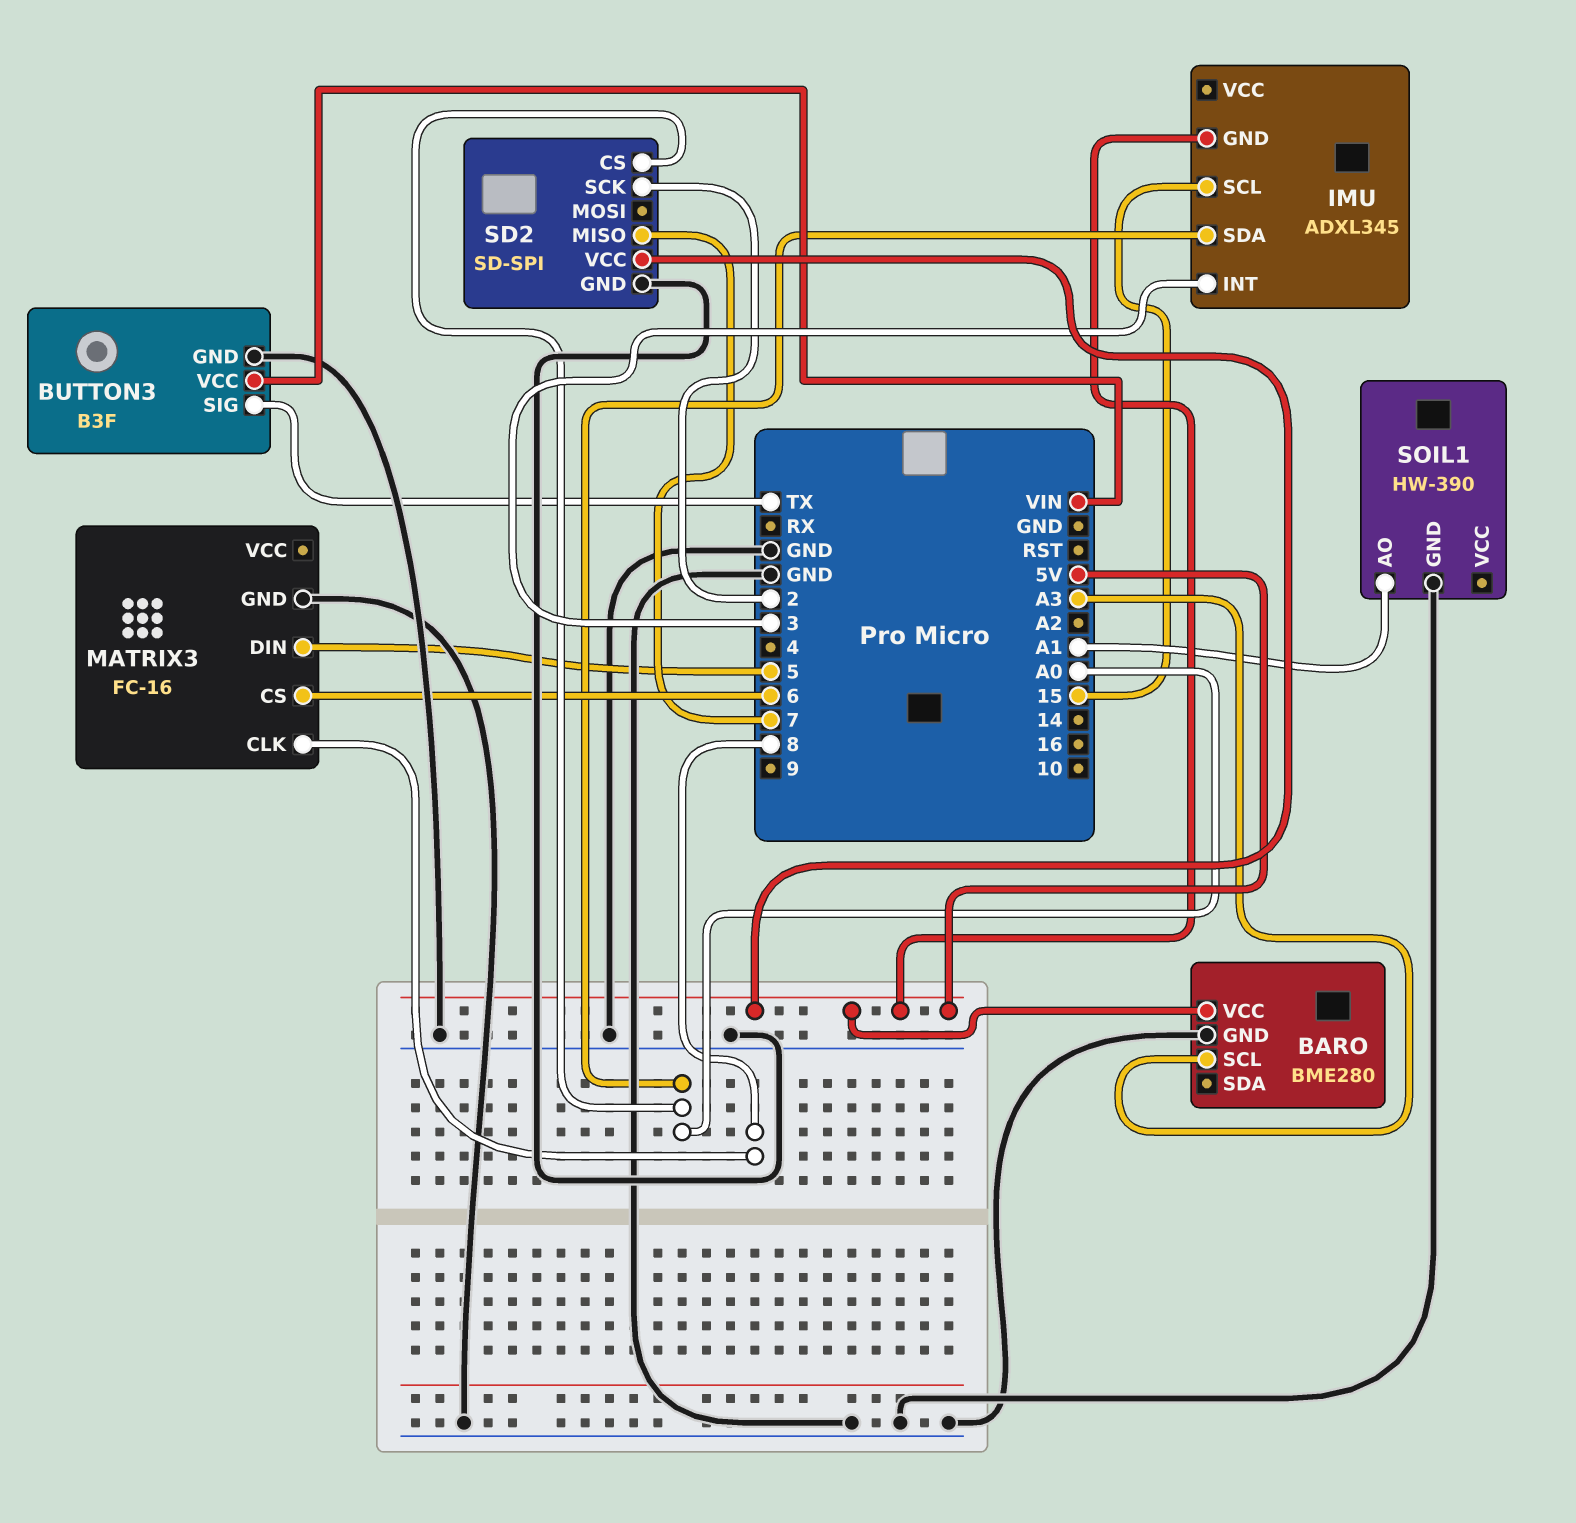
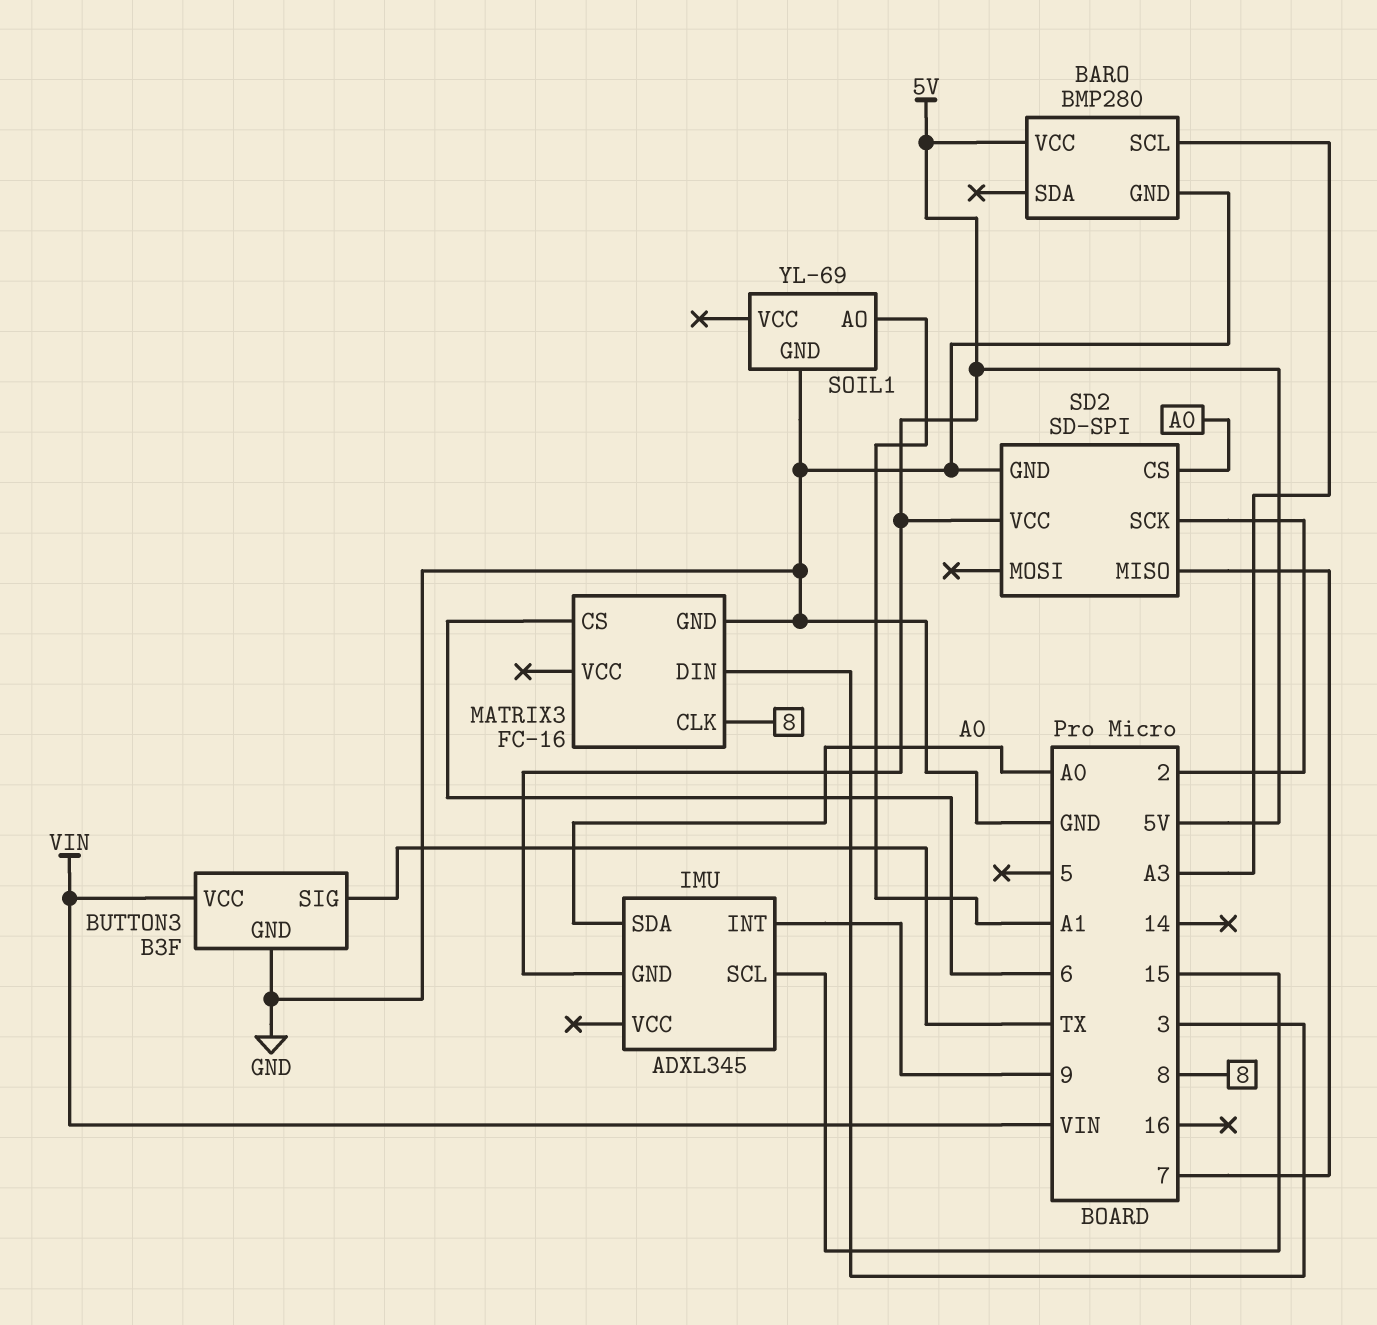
BARO: BME280 -> BMP280
IMU pin INT: 3 -> 9
MATRIX3 pin DIN: 5 -> 3
SOIL1: HW-390 -> YL-69

